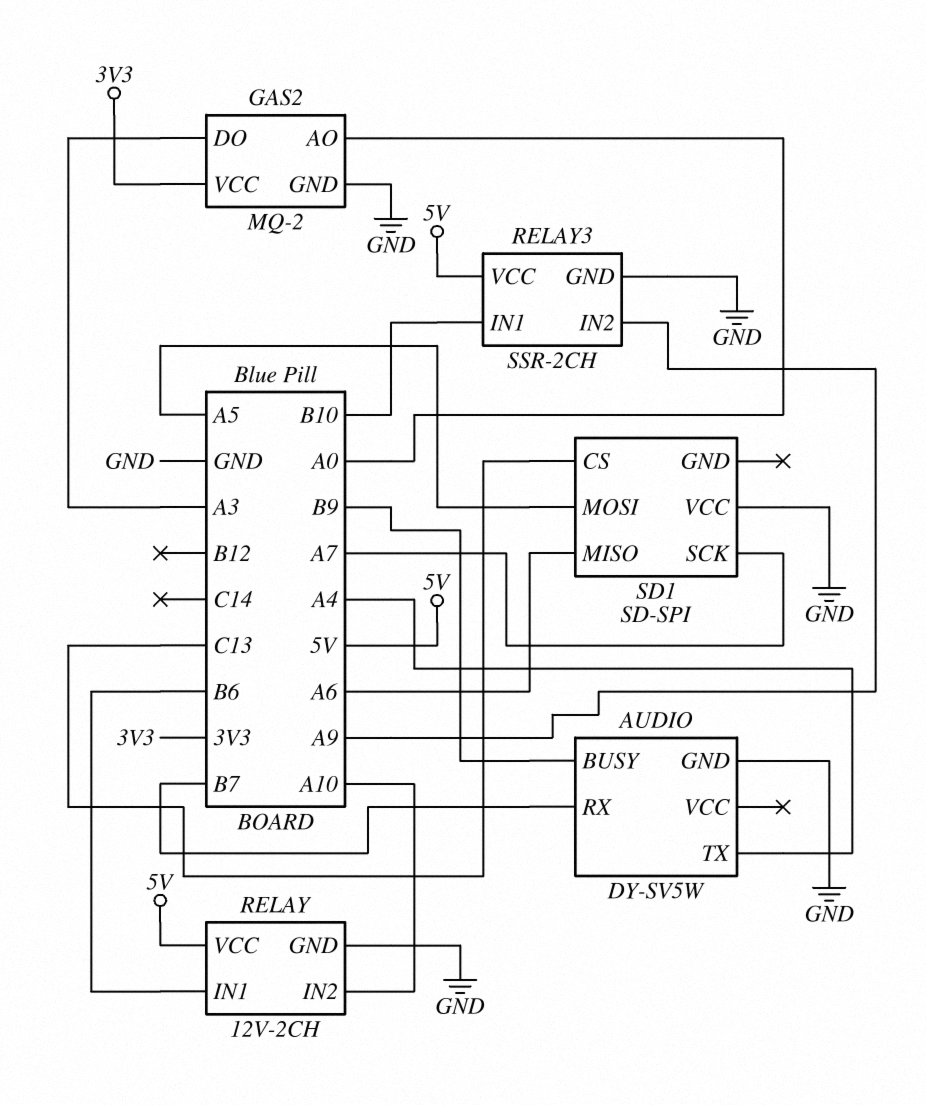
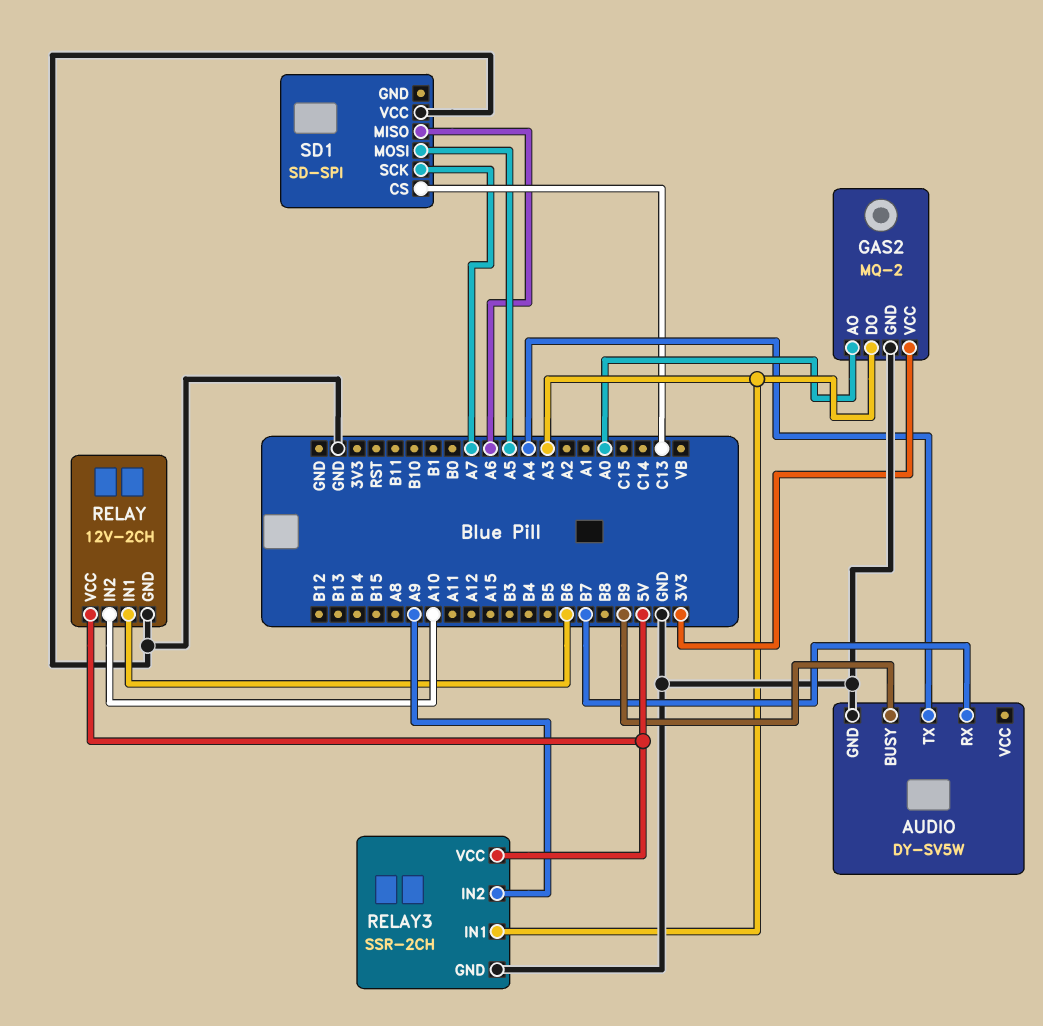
RELAY3 pin IN1: B10 -> A3

